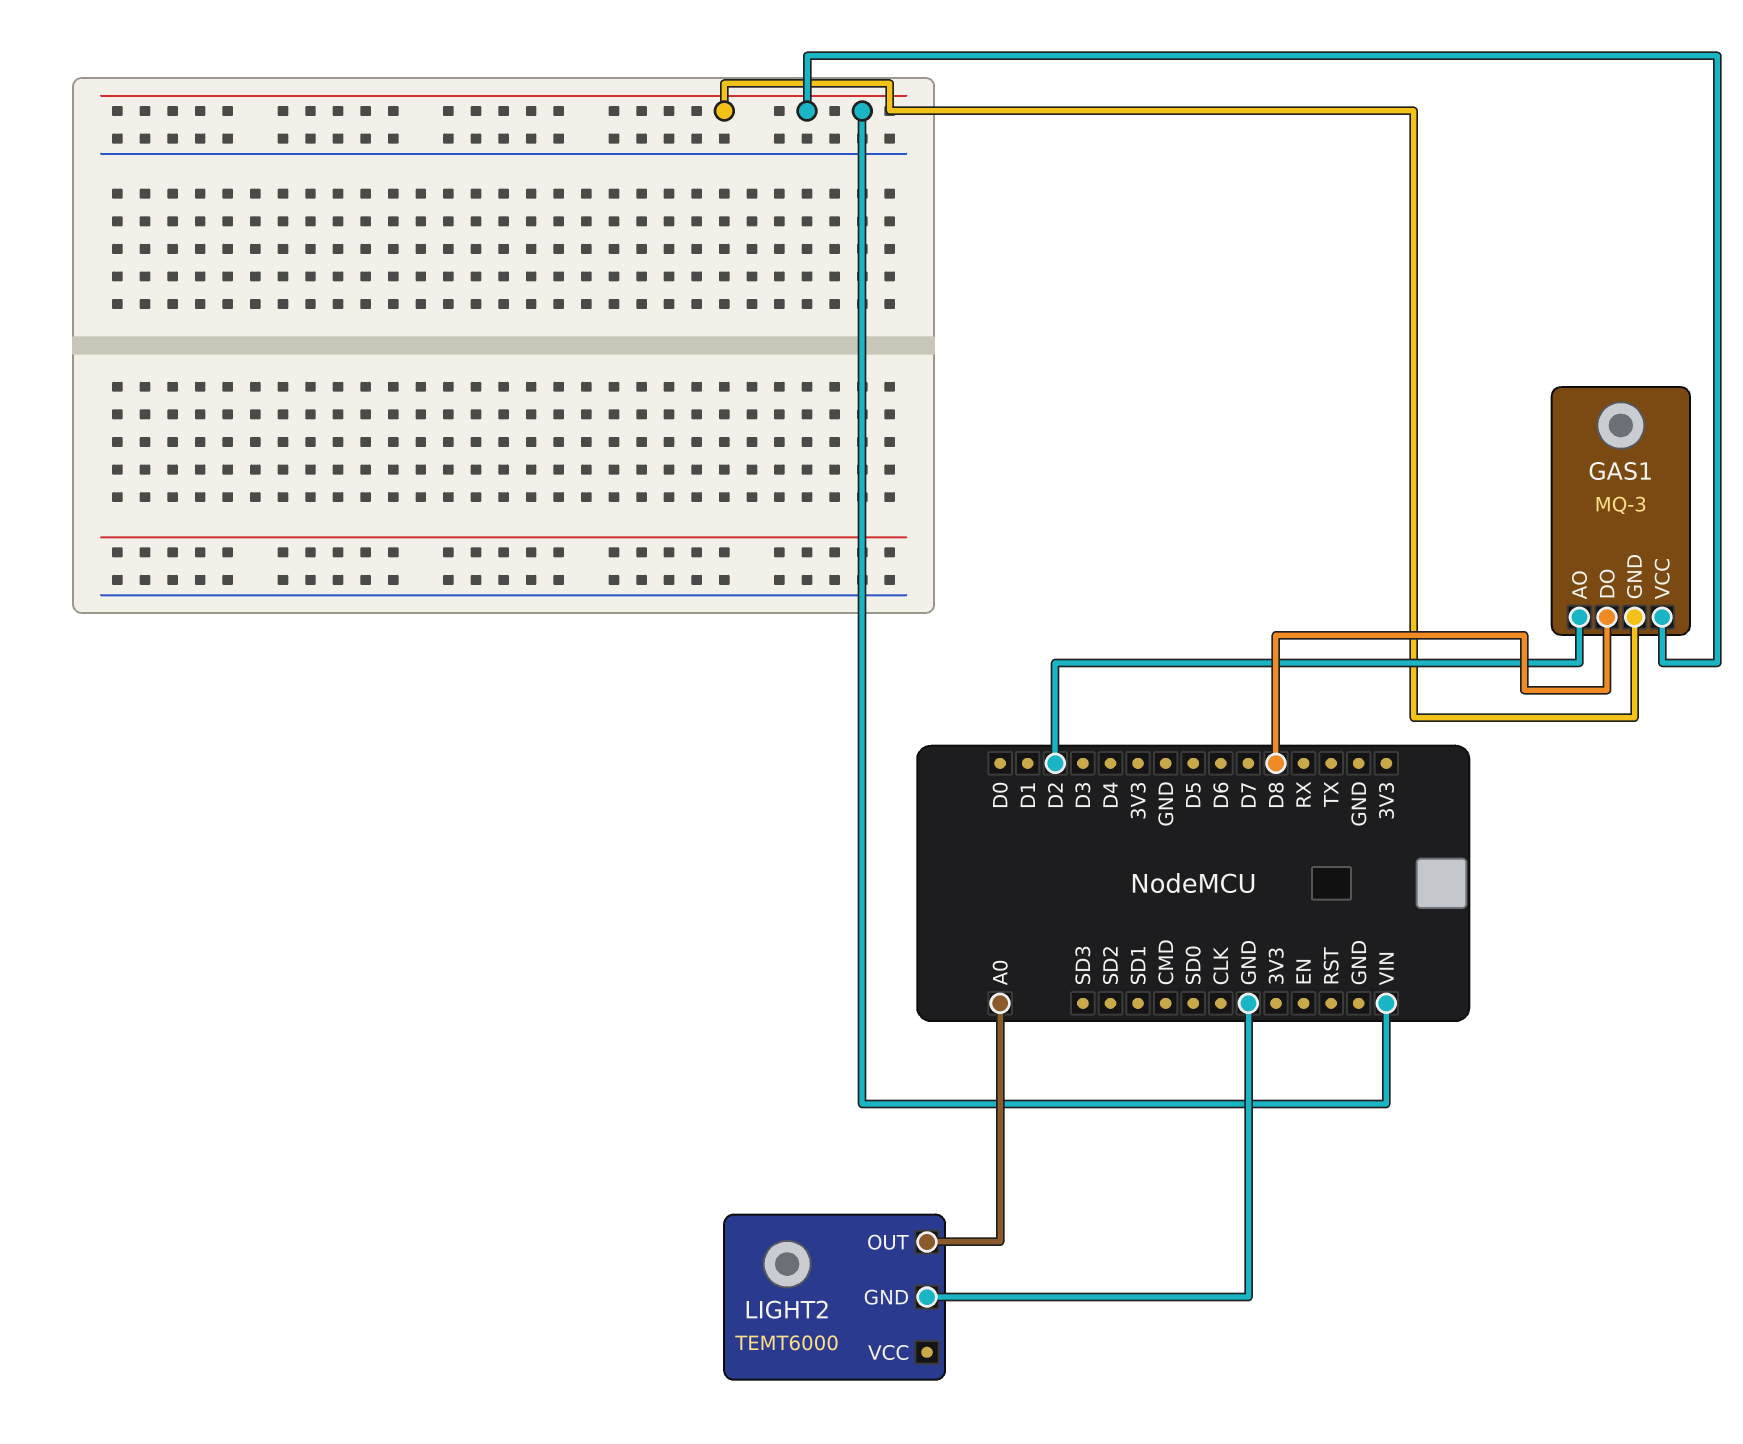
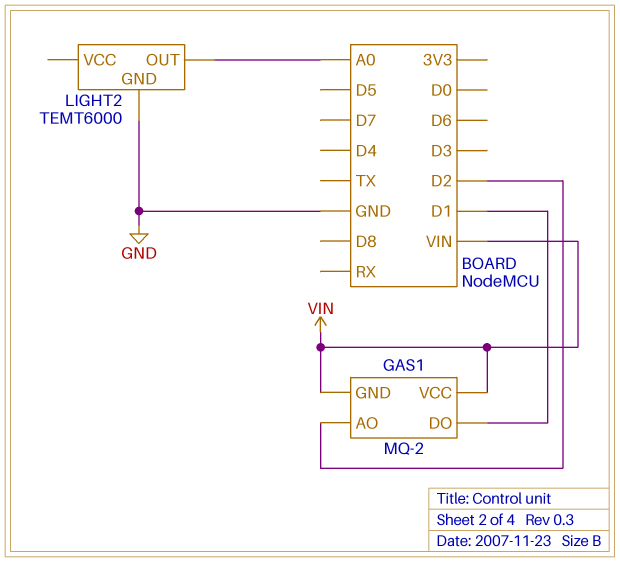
GAS1: MQ-3 -> MQ-2
GAS1 pin DO: D8 -> D1

